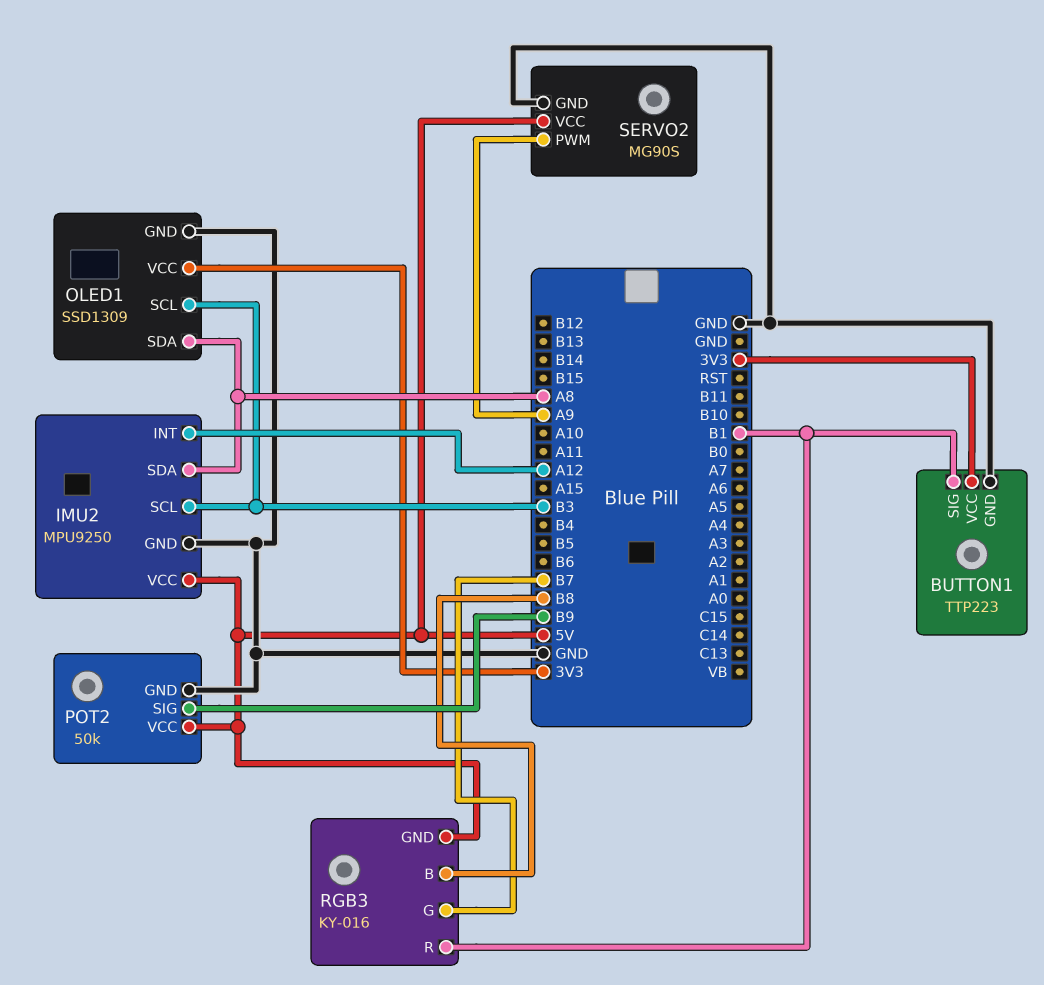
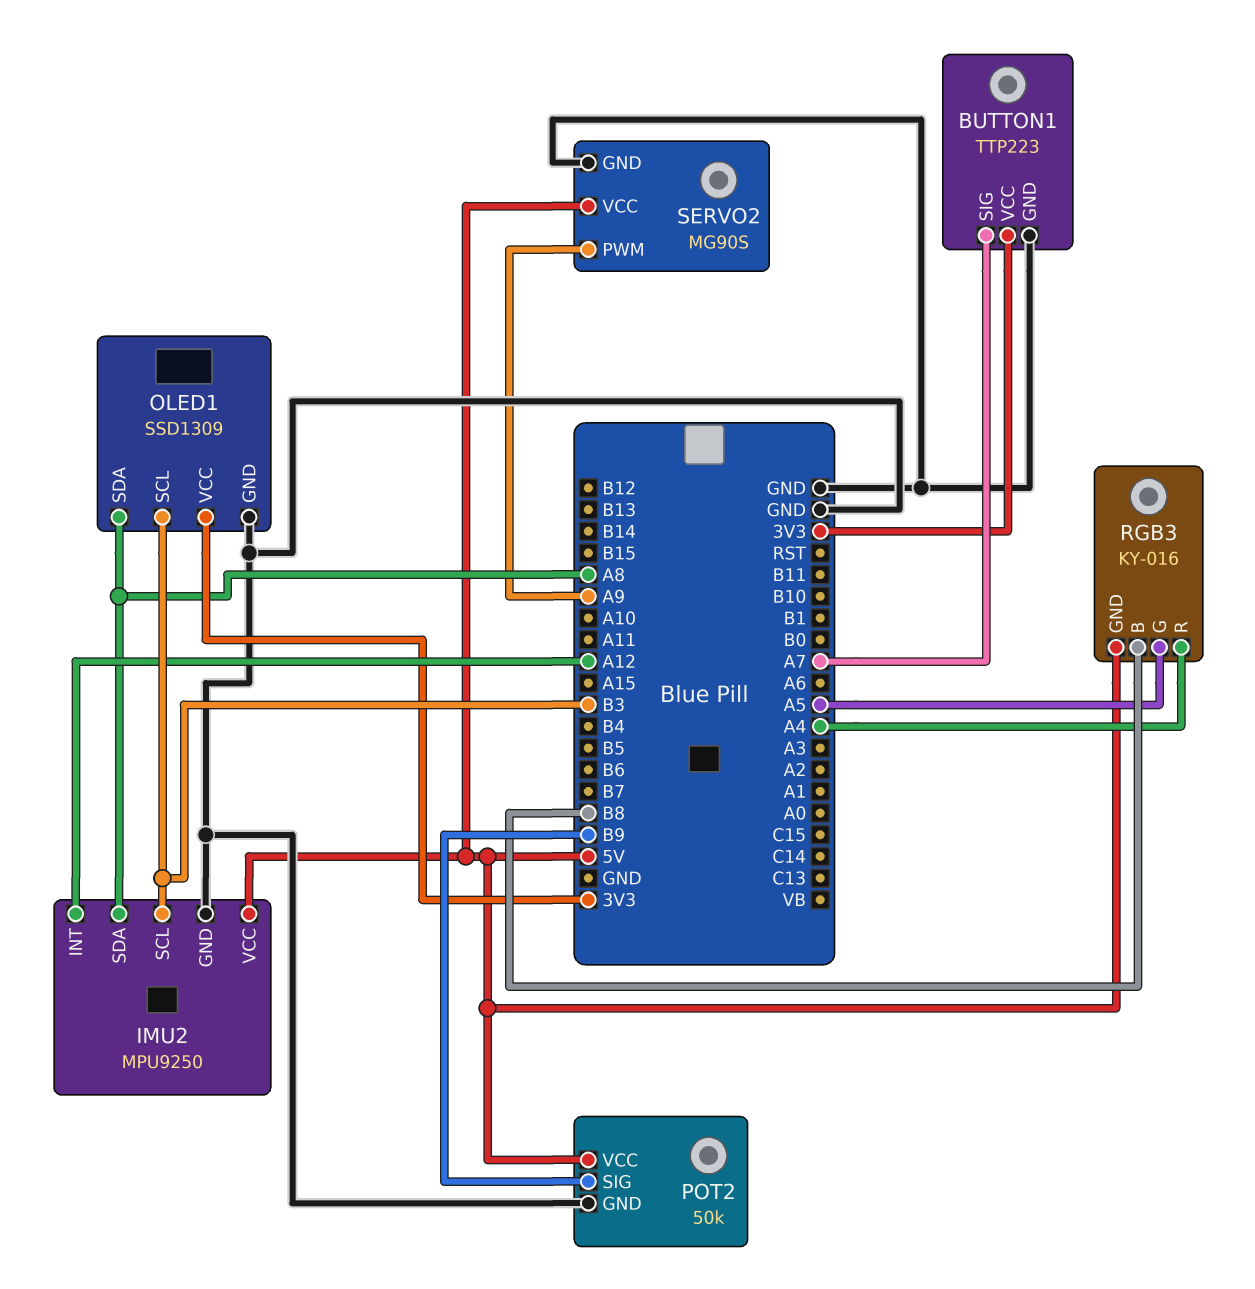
BUTTON1 pin SIG: B1 -> A7
RGB3 pin G: B7 -> A5
RGB3 pin R: B1 -> A4

